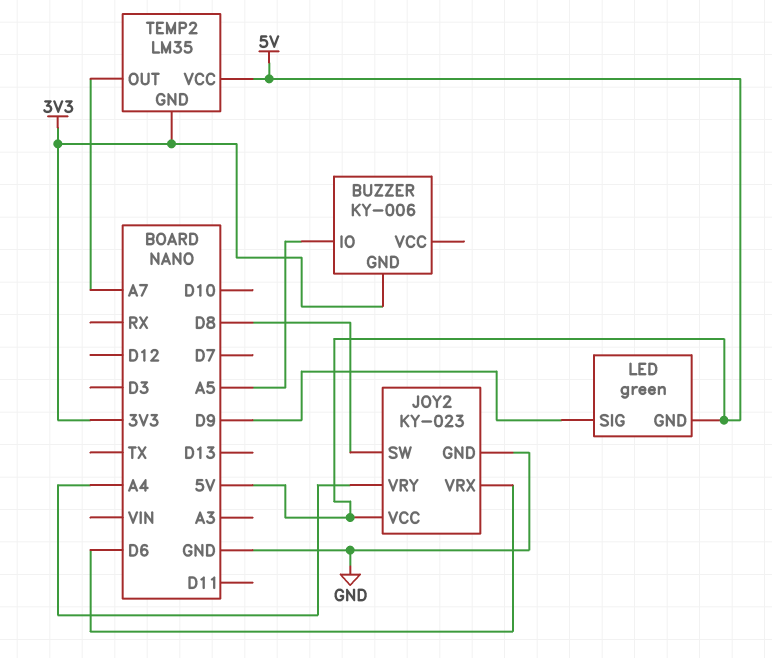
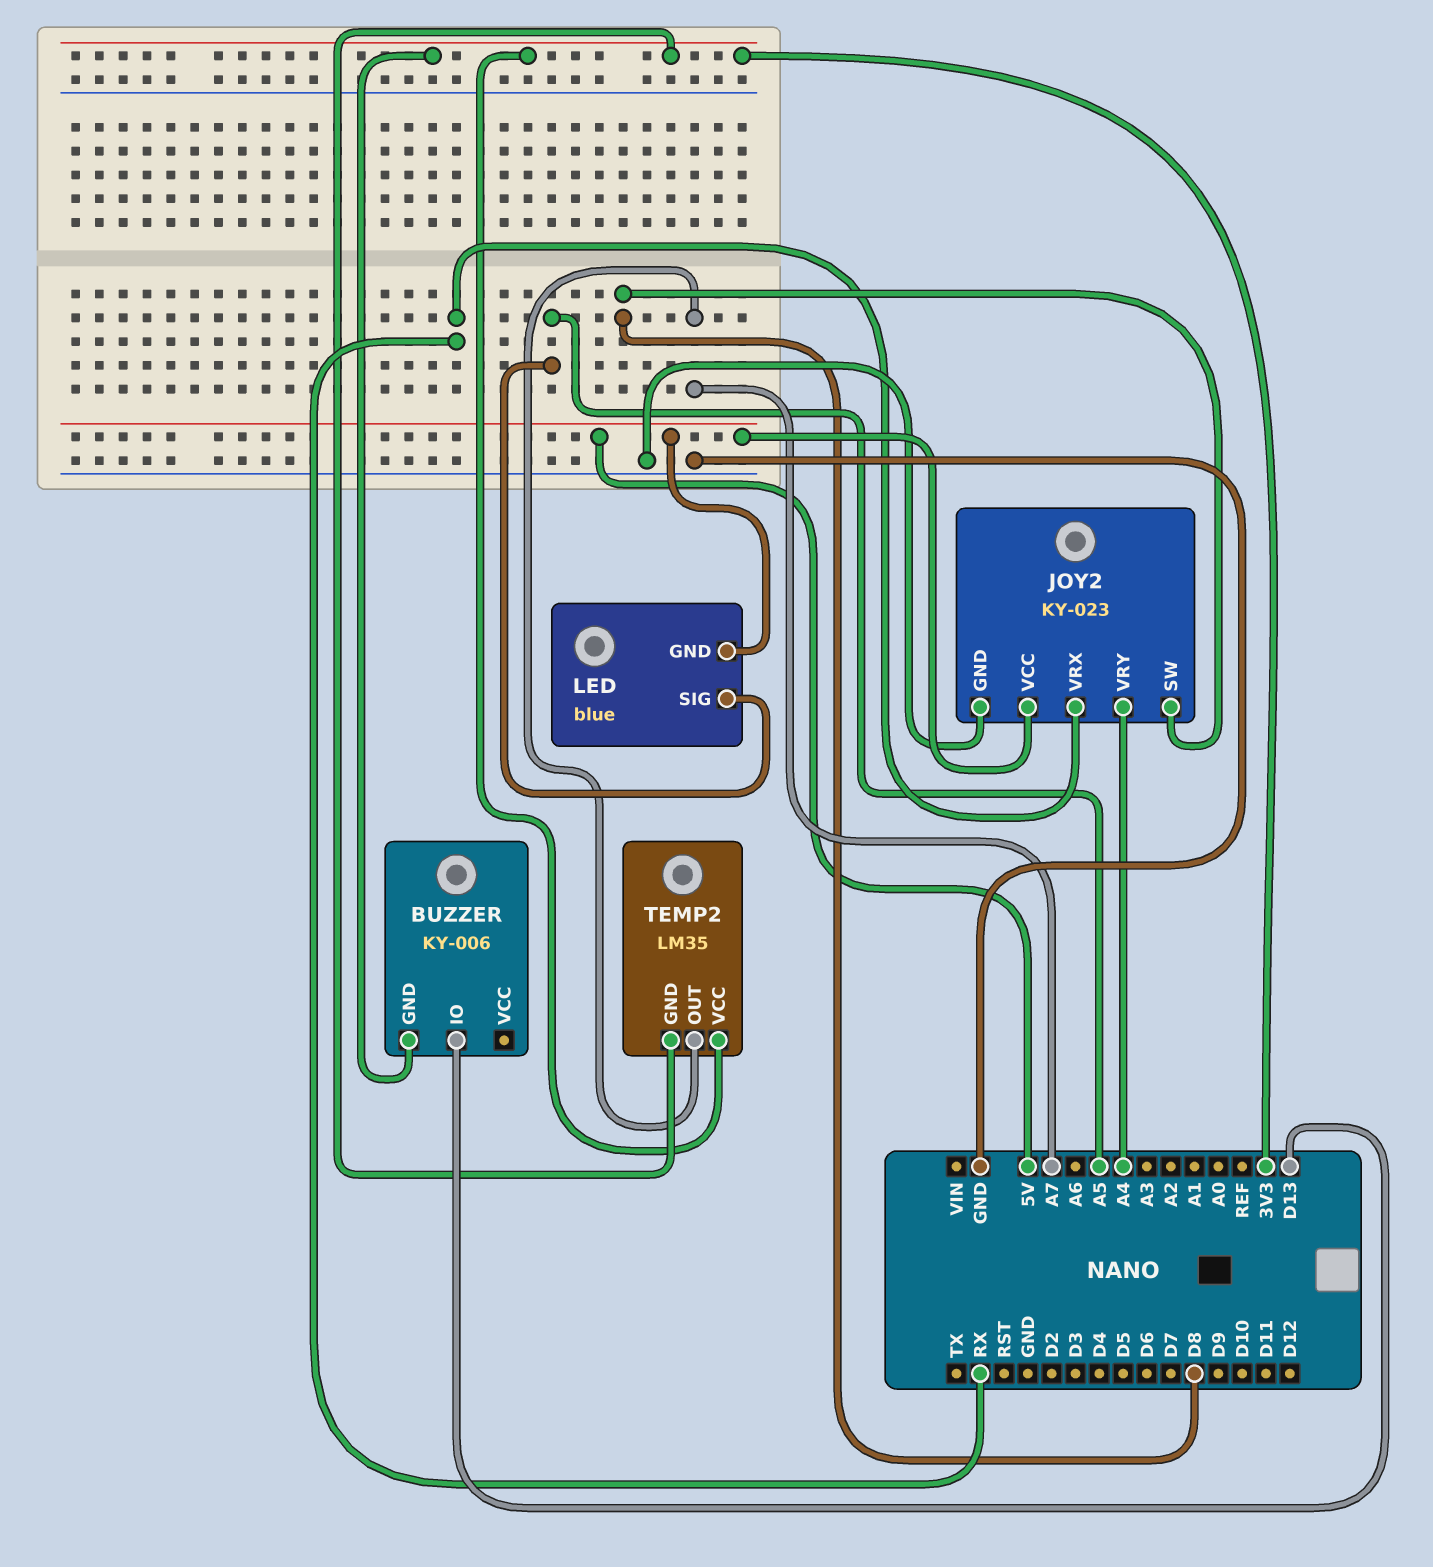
BUZZER pin IO: A5 -> D13
JOY2 pin VRX: D6 -> RX
LED: green -> blue
LED pin SIG: D9 -> A5
TEMP2 pin VCC: 5V -> 3V3

